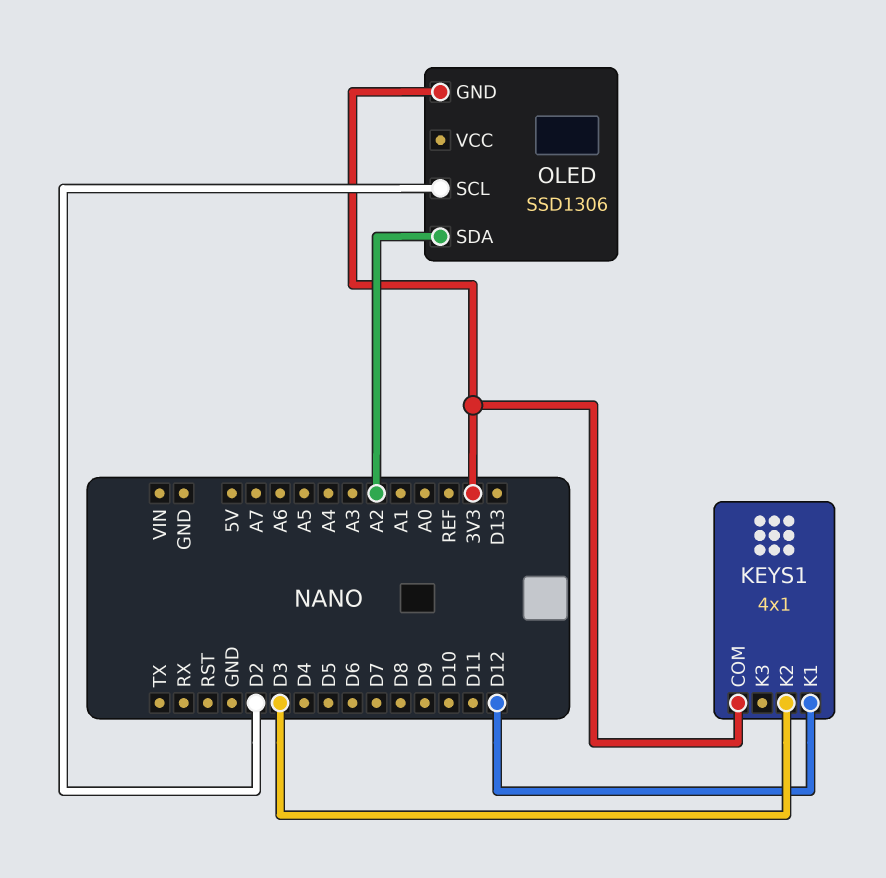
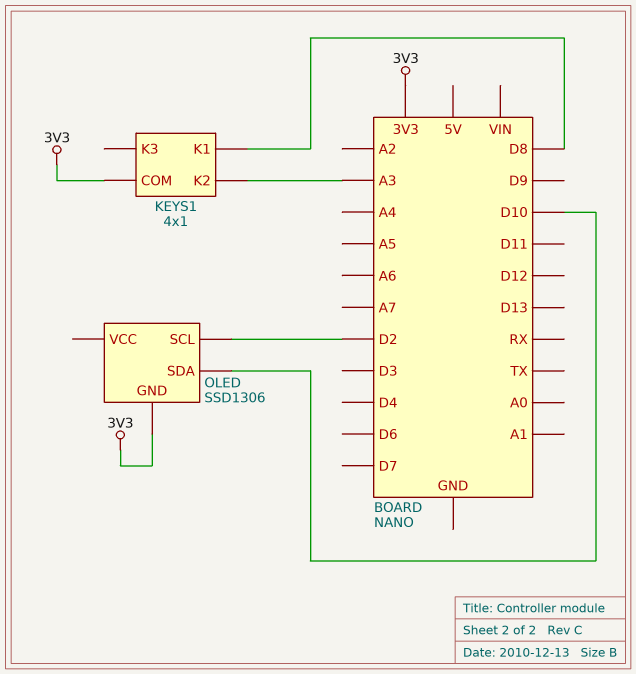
KEYS1 pin K1: D12 -> D8
KEYS1 pin K2: D3 -> A3
OLED pin SDA: A2 -> D10

